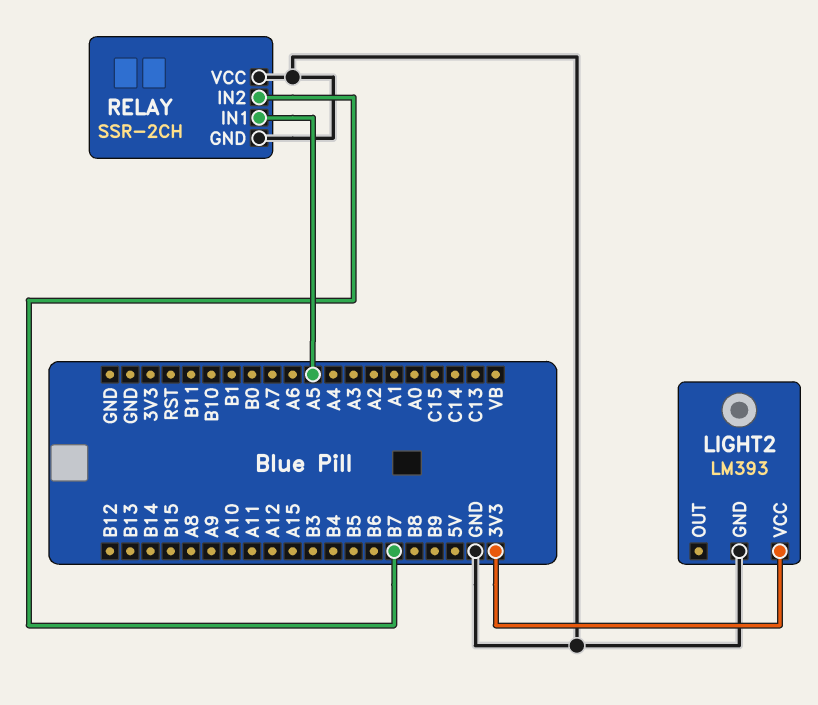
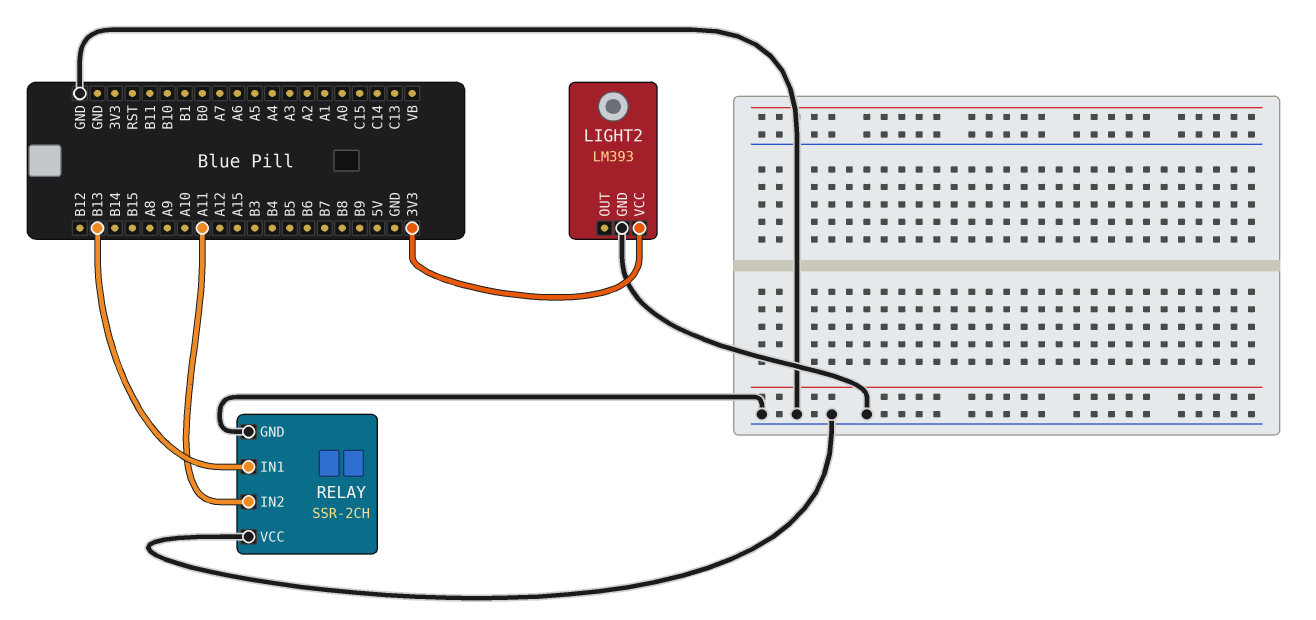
RELAY pin IN1: A5 -> B13
RELAY pin IN2: B7 -> A11

